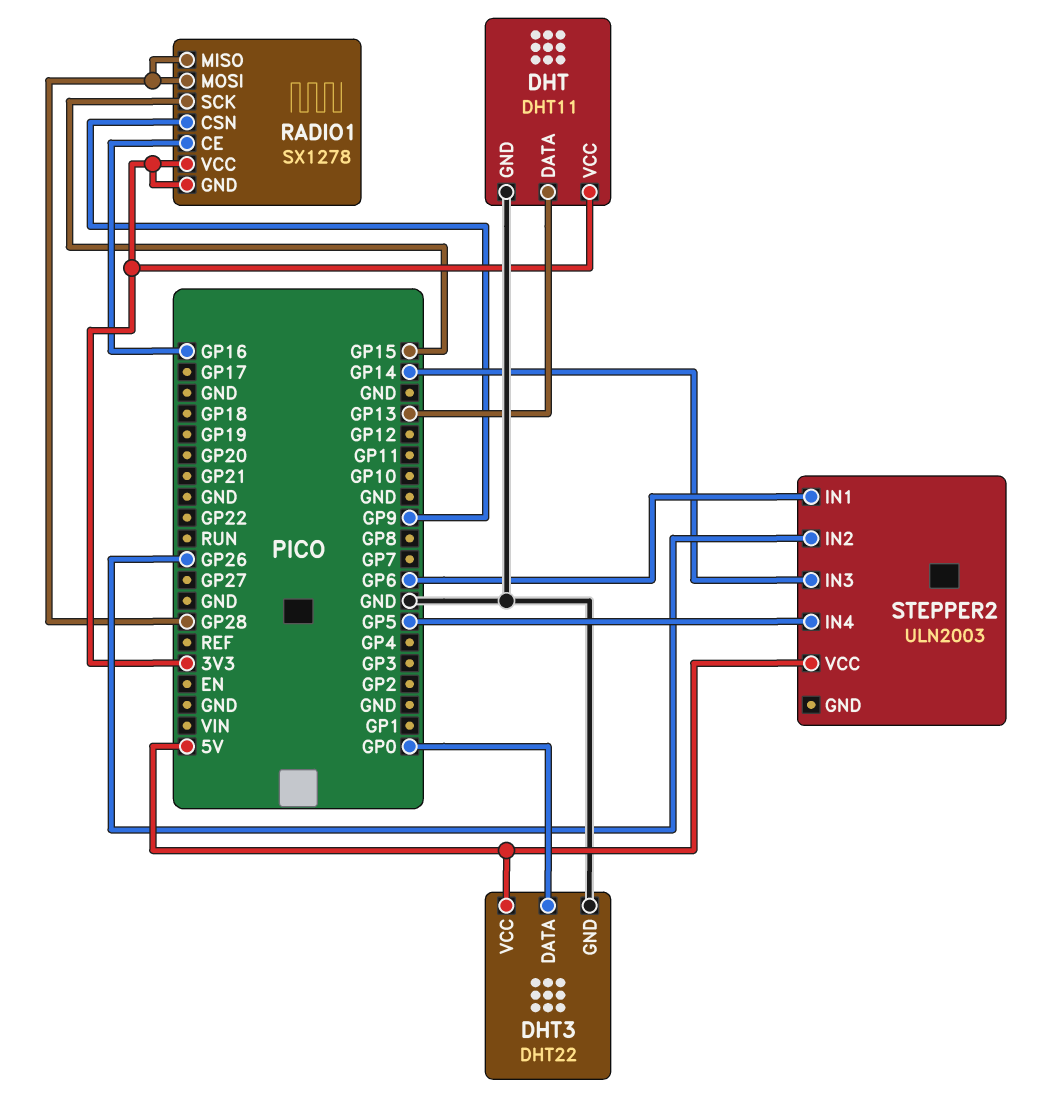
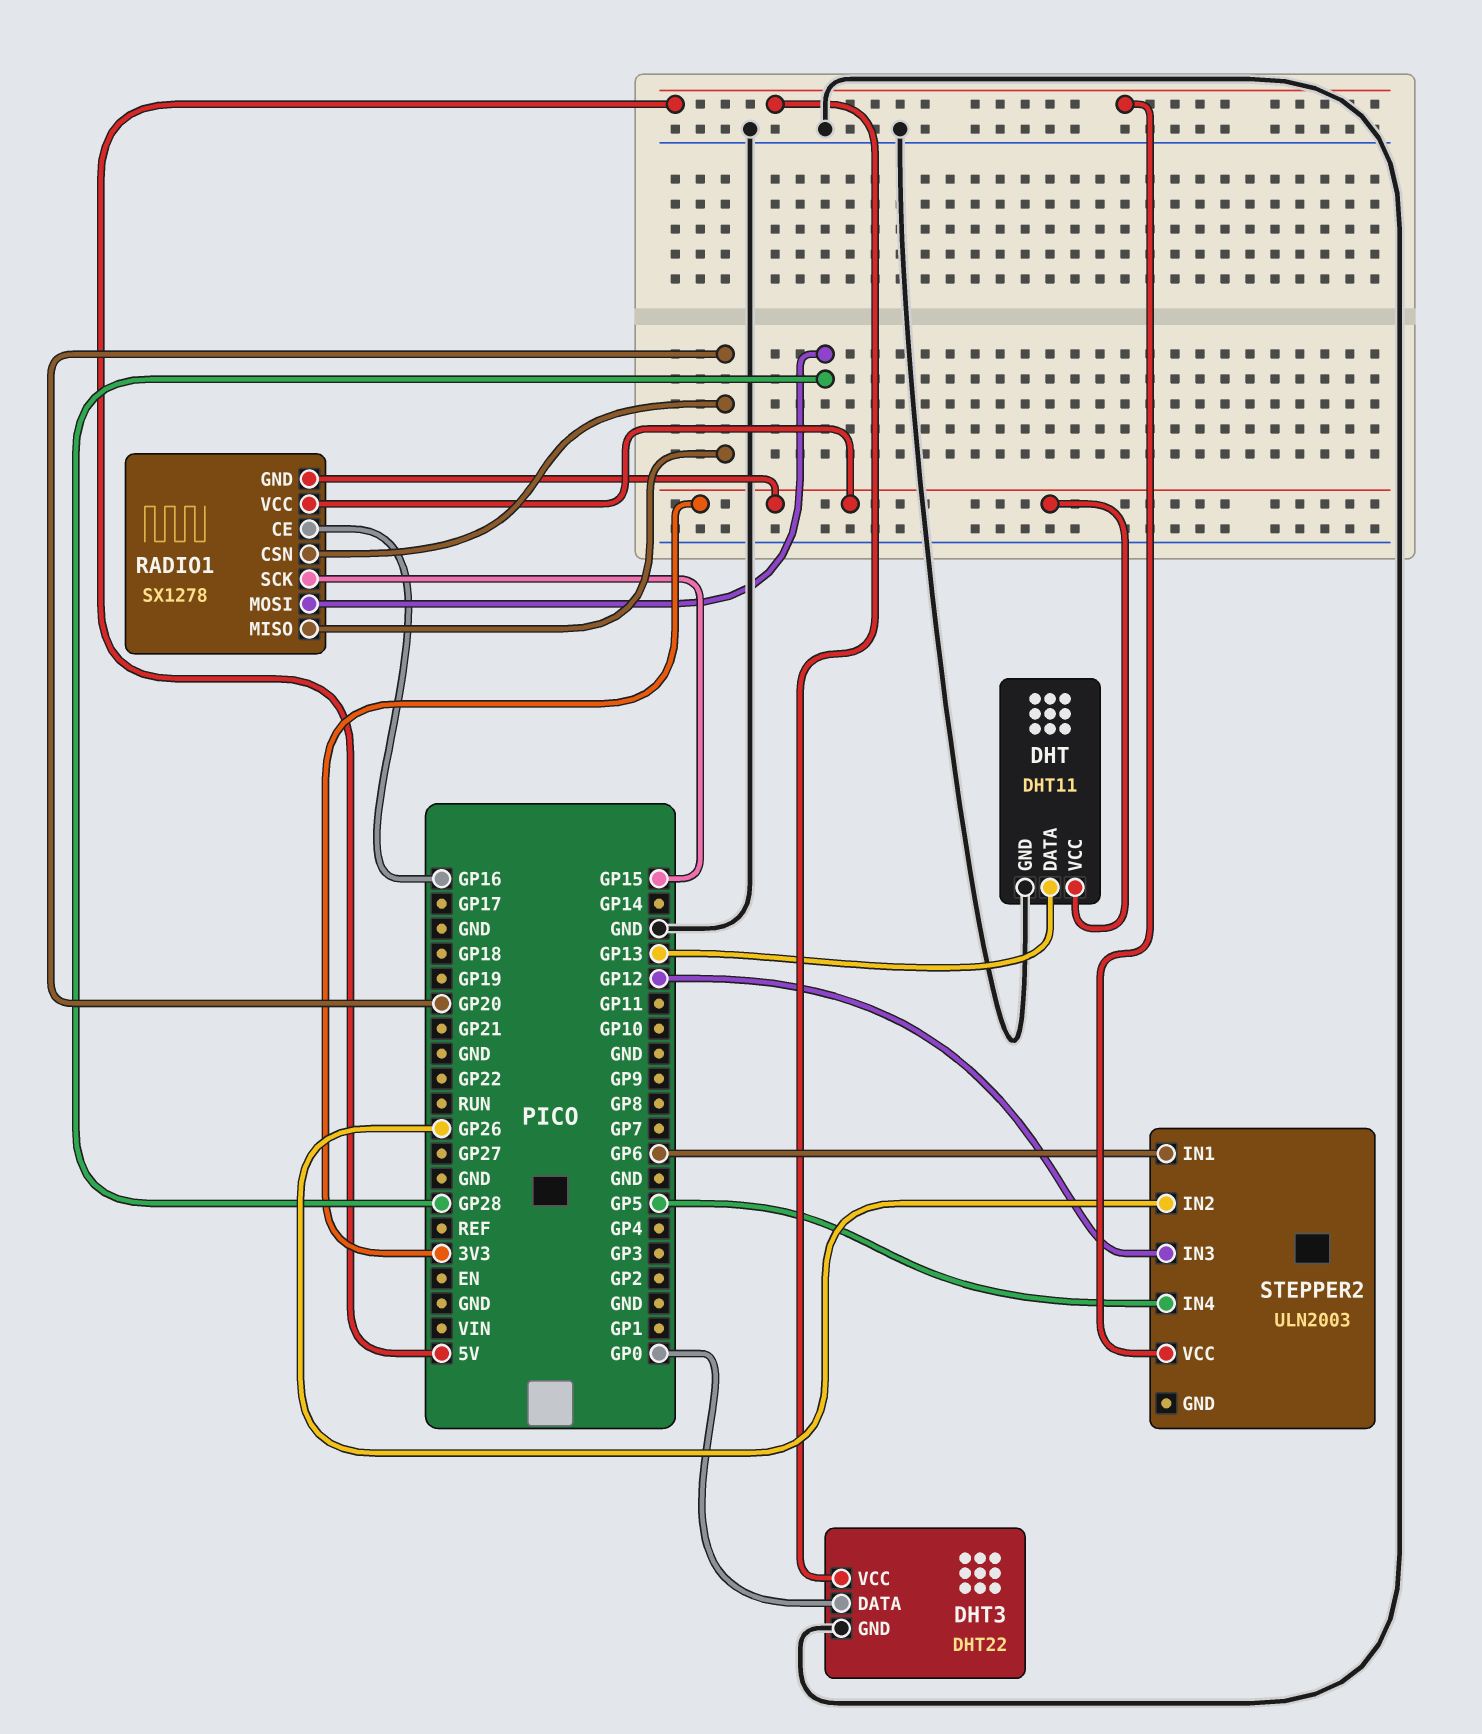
RADIO1 pin CSN: GP9 -> GP20
RADIO1 pin MISO: GP28 -> GP20
STEPPER2 pin IN3: GP14 -> GP12

